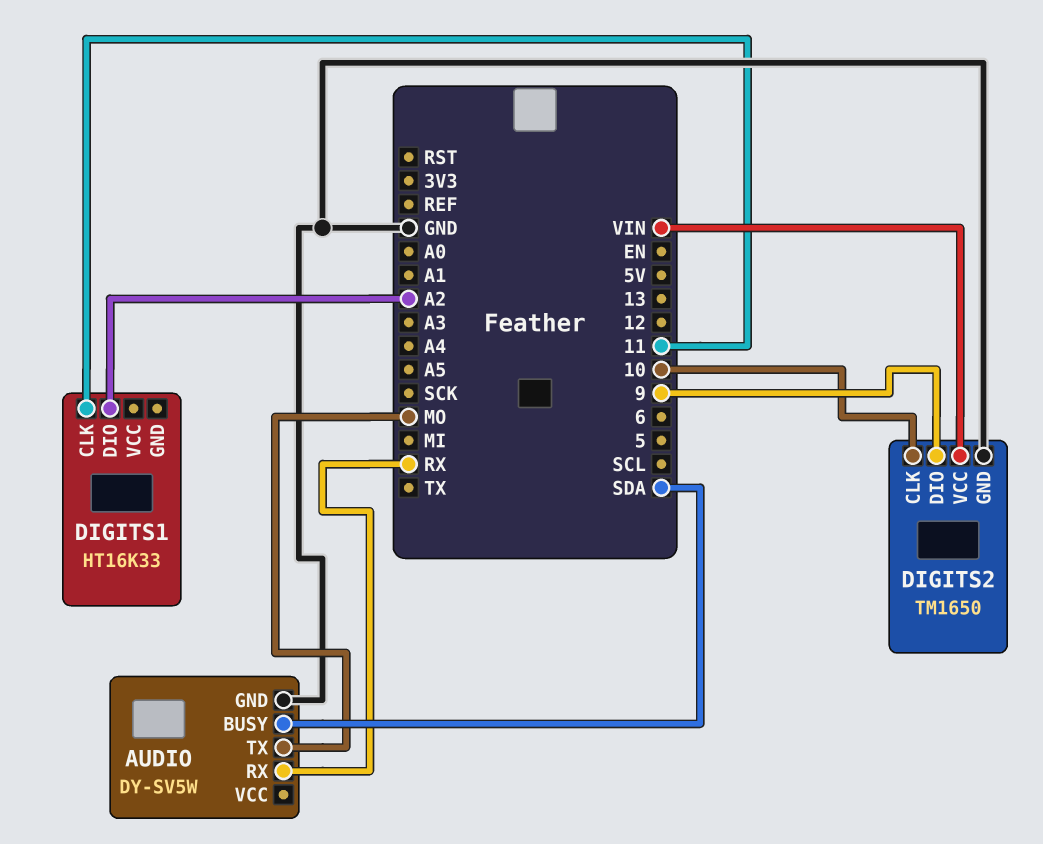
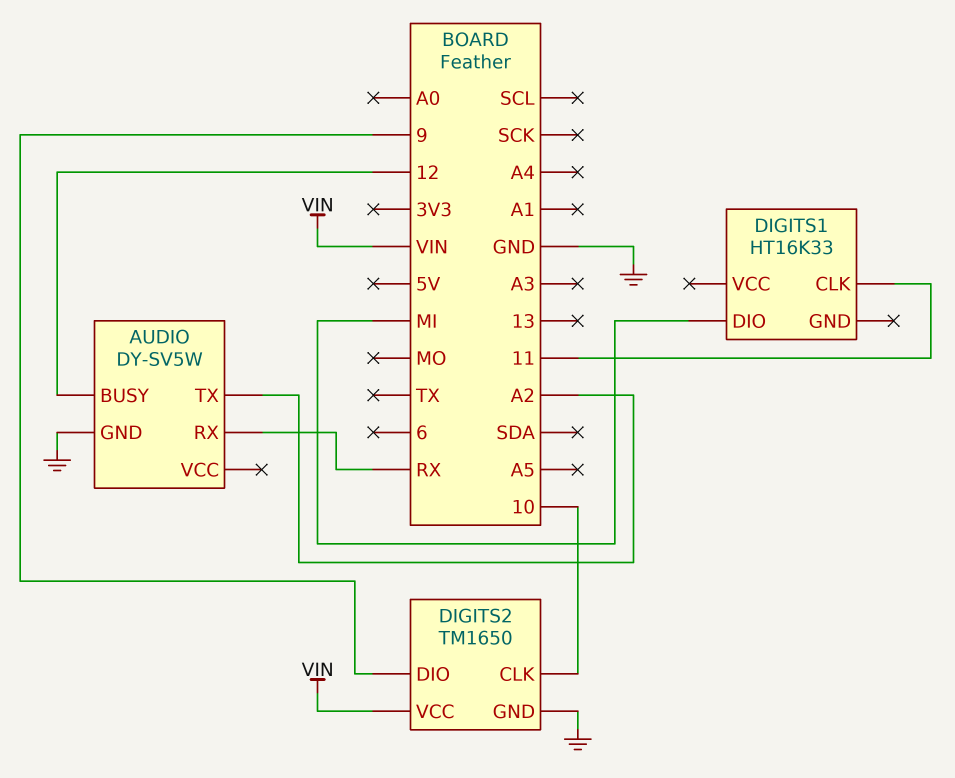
AUDIO pin BUSY: SDA -> 12
AUDIO pin TX: MO -> A2
DIGITS1 pin DIO: A2 -> MI

